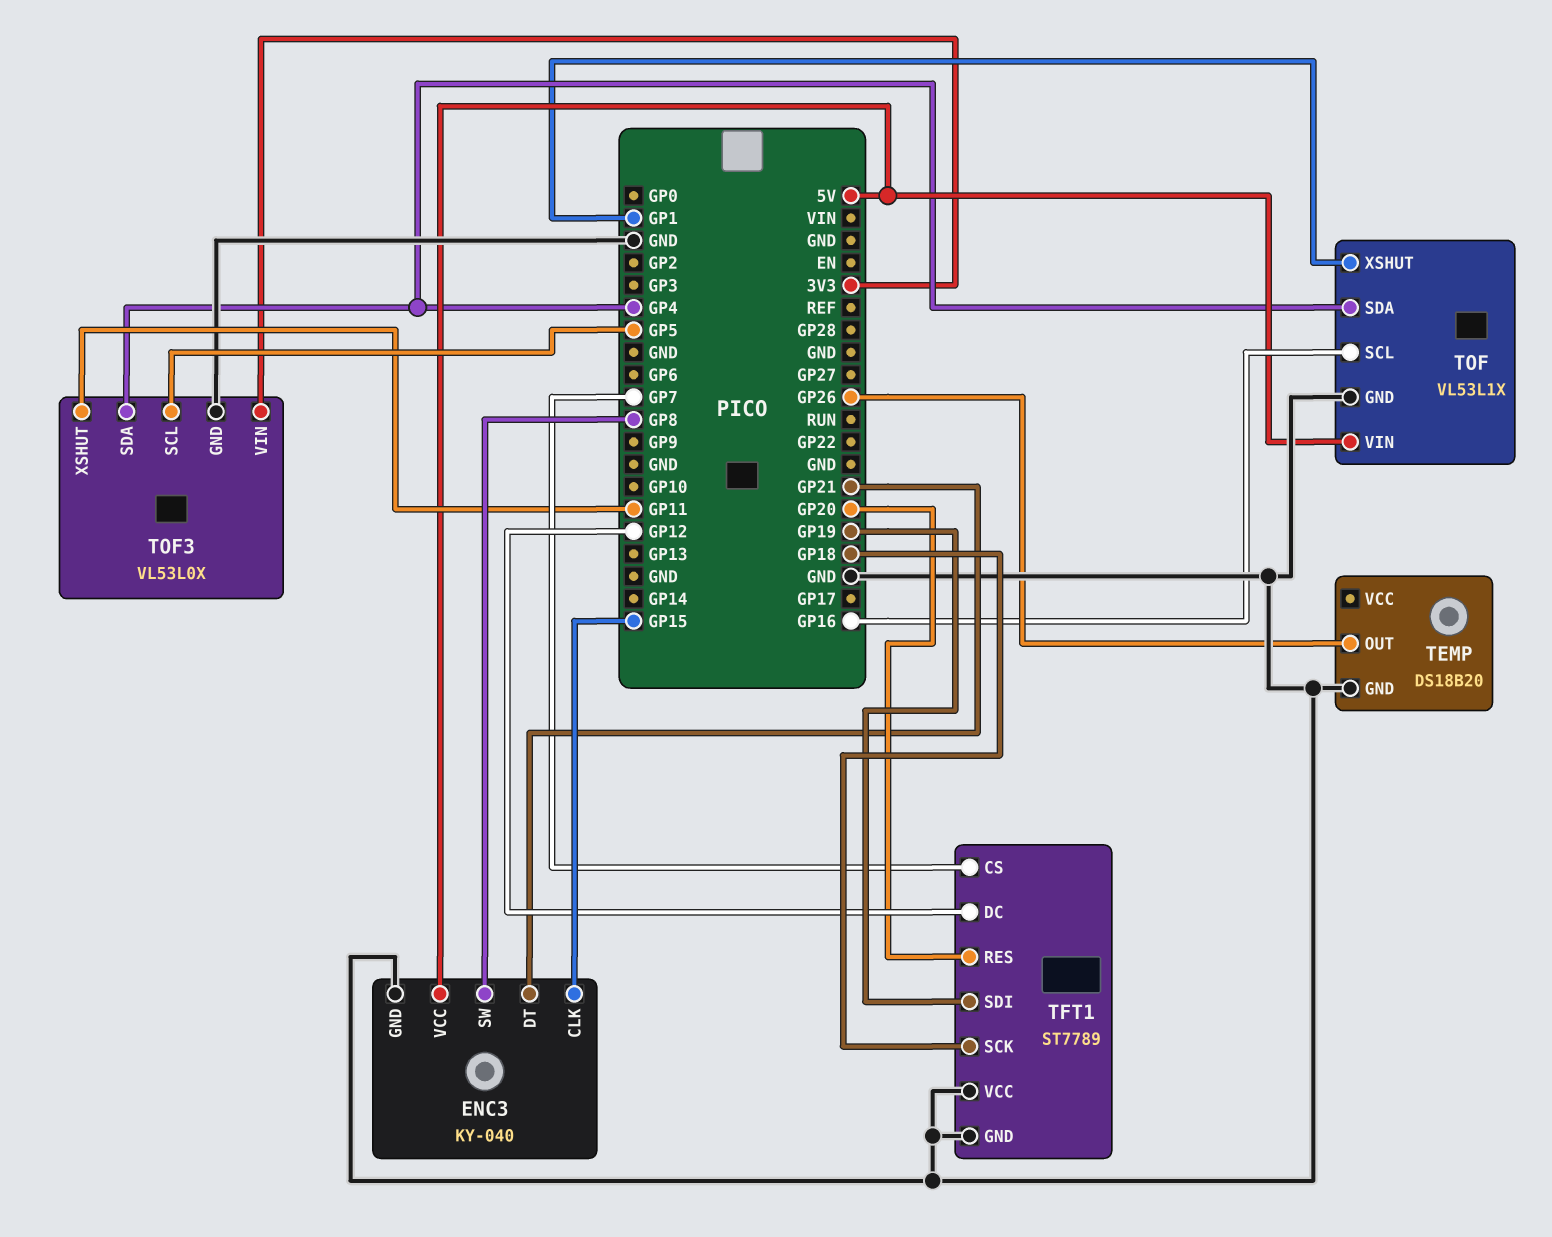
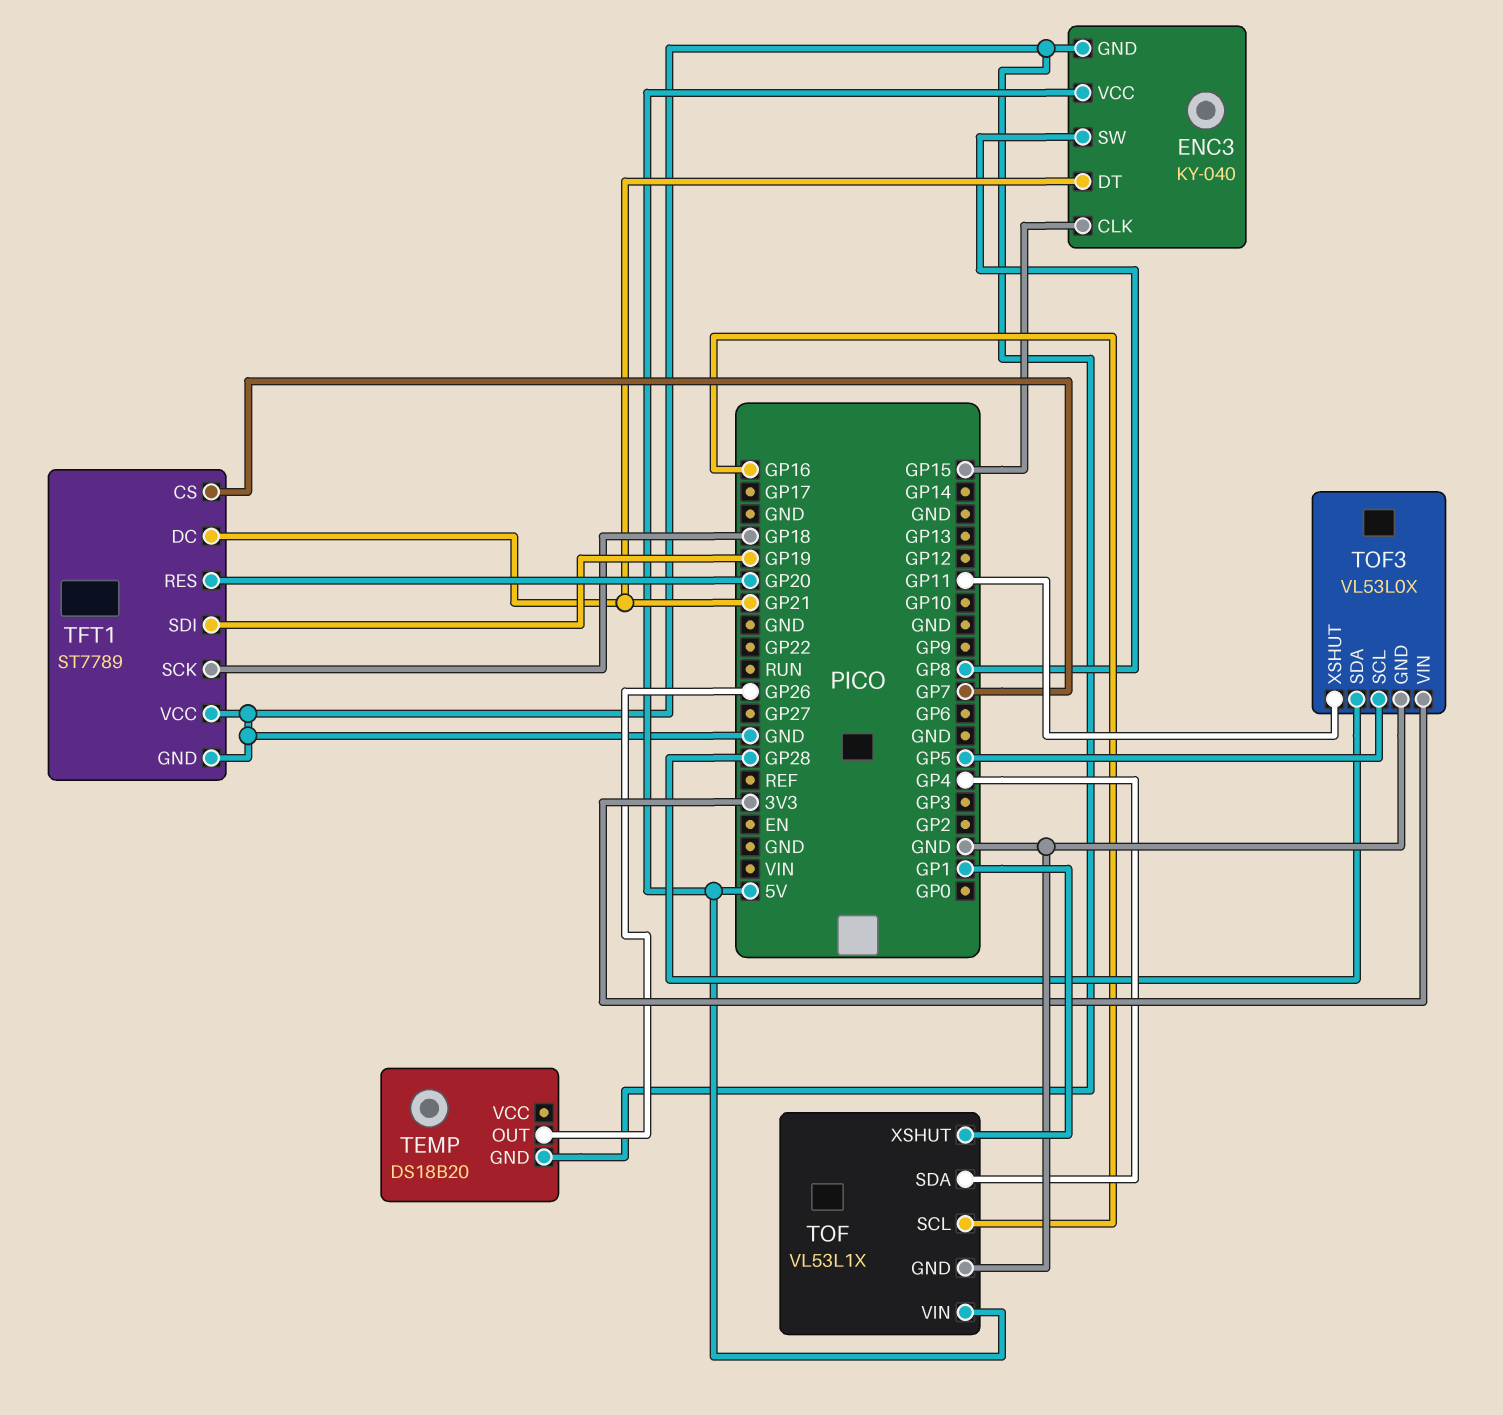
TFT1 pin DC: GP12 -> GP21
TOF3 pin SDA: GP4 -> GP28

